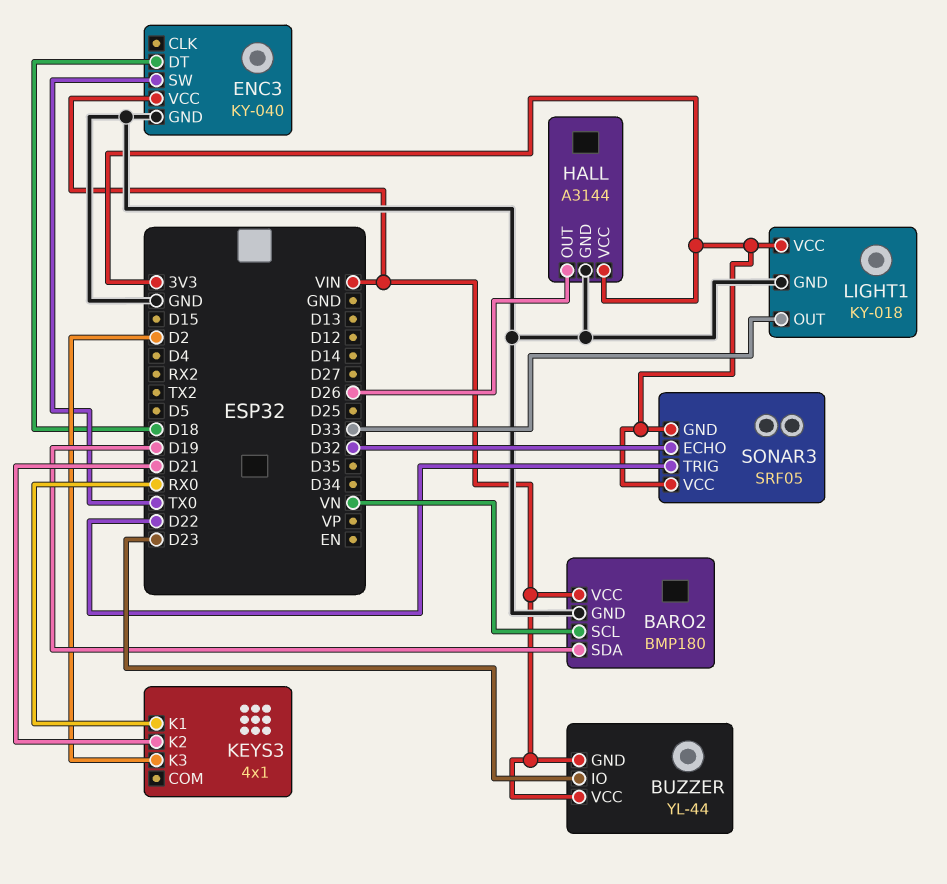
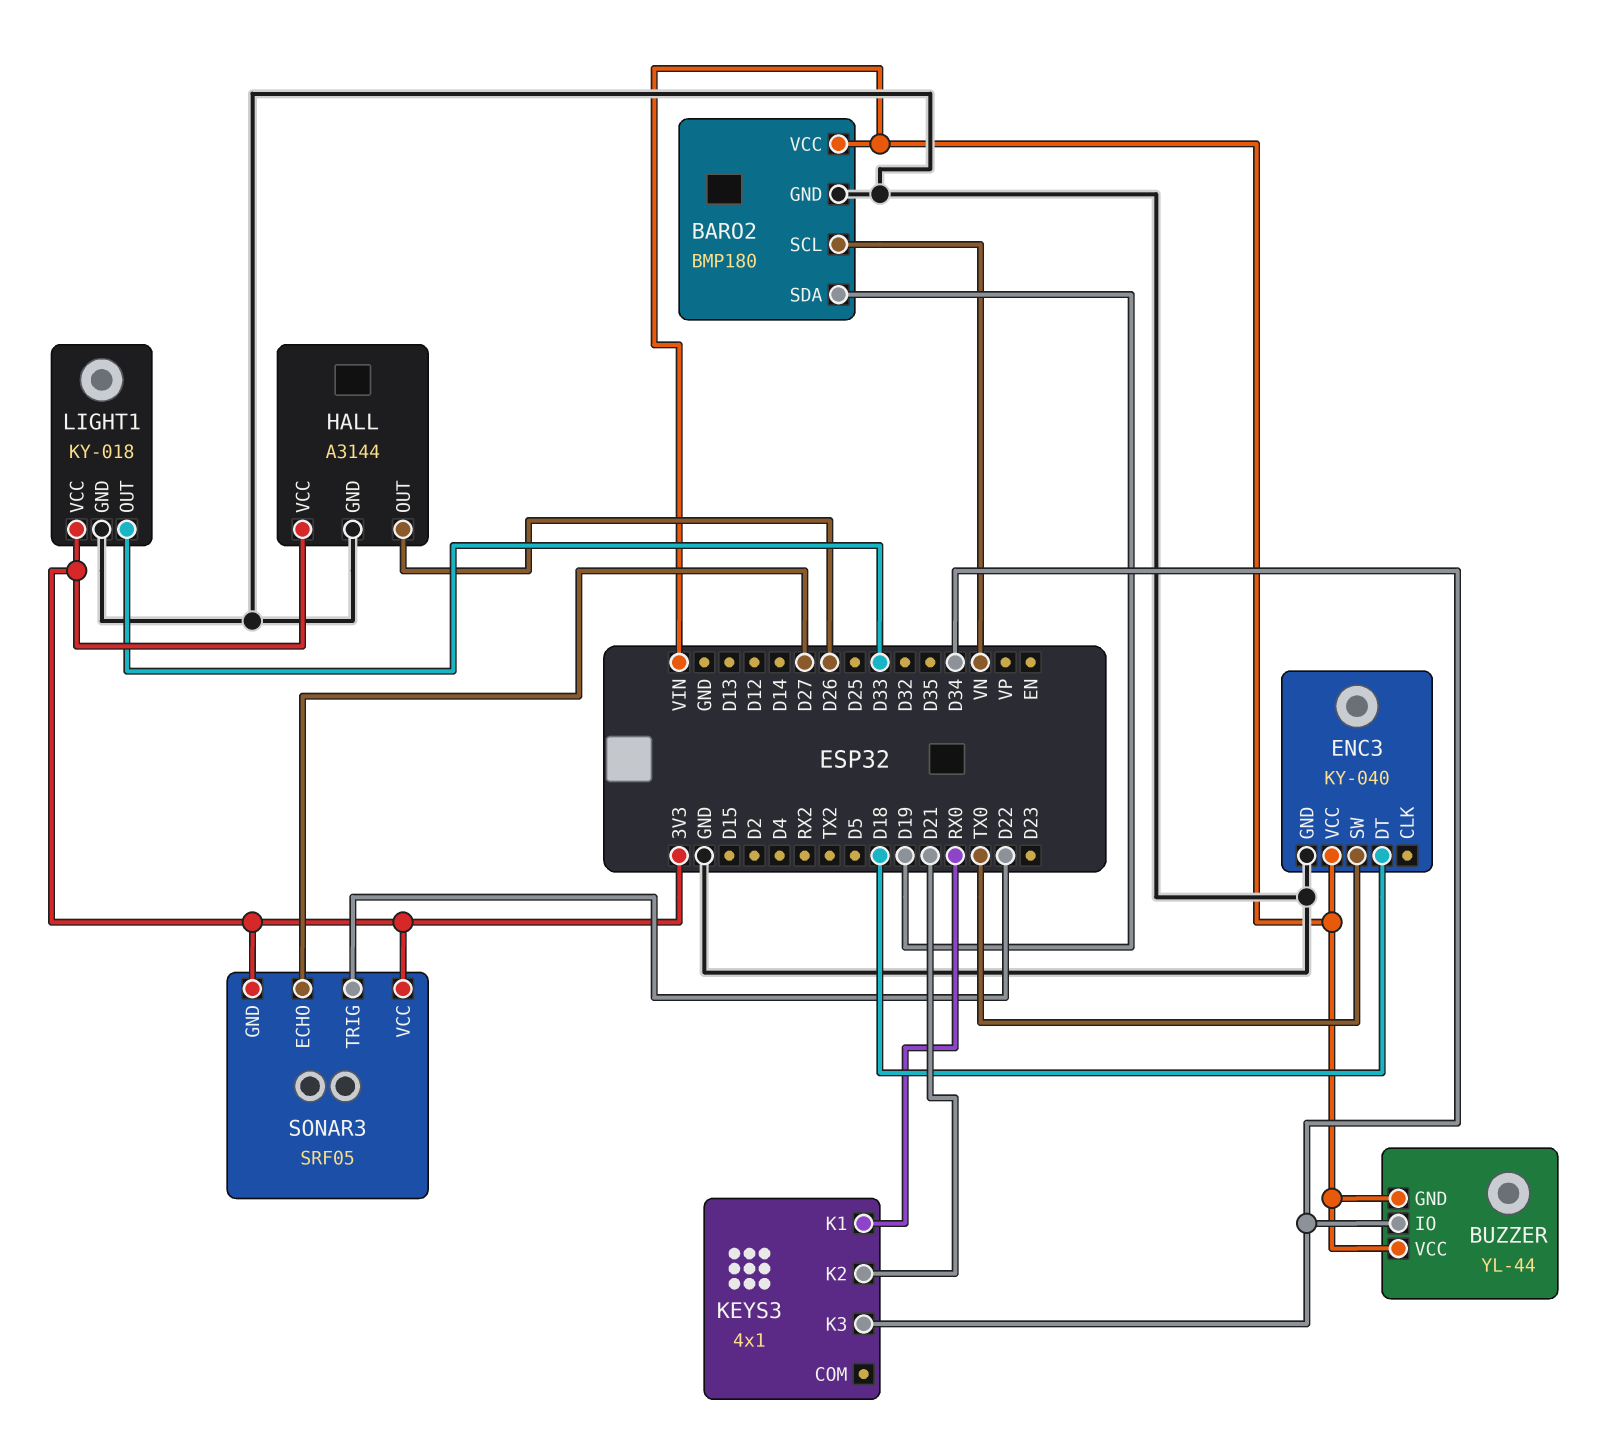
BUZZER pin IO: D23 -> D34
KEYS3 pin K3: D2 -> D34
SONAR3 pin ECHO: D32 -> D27

